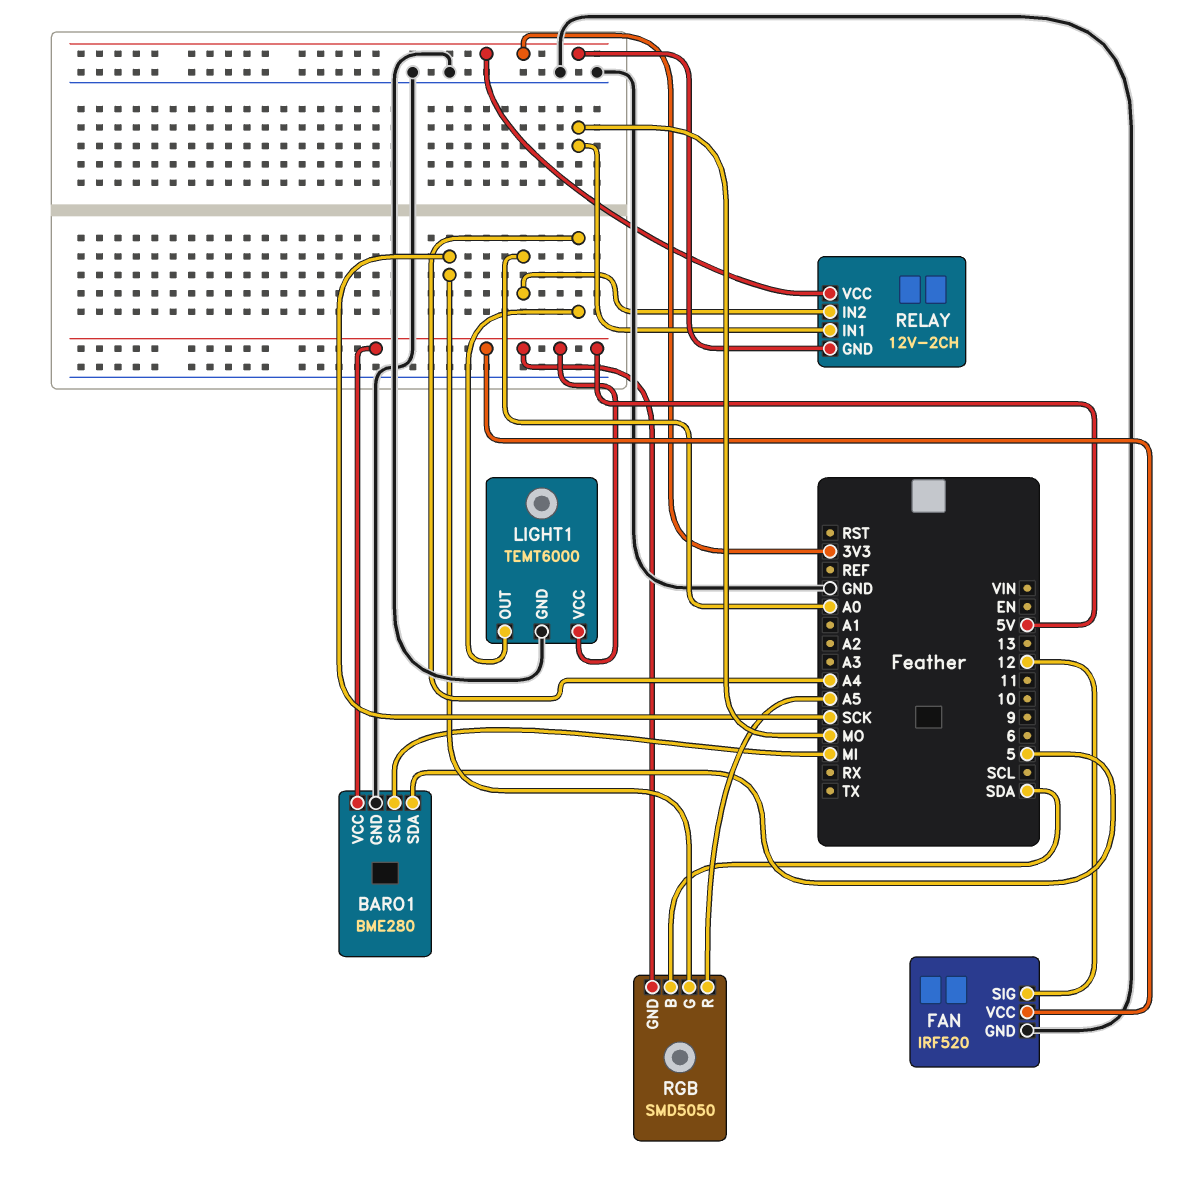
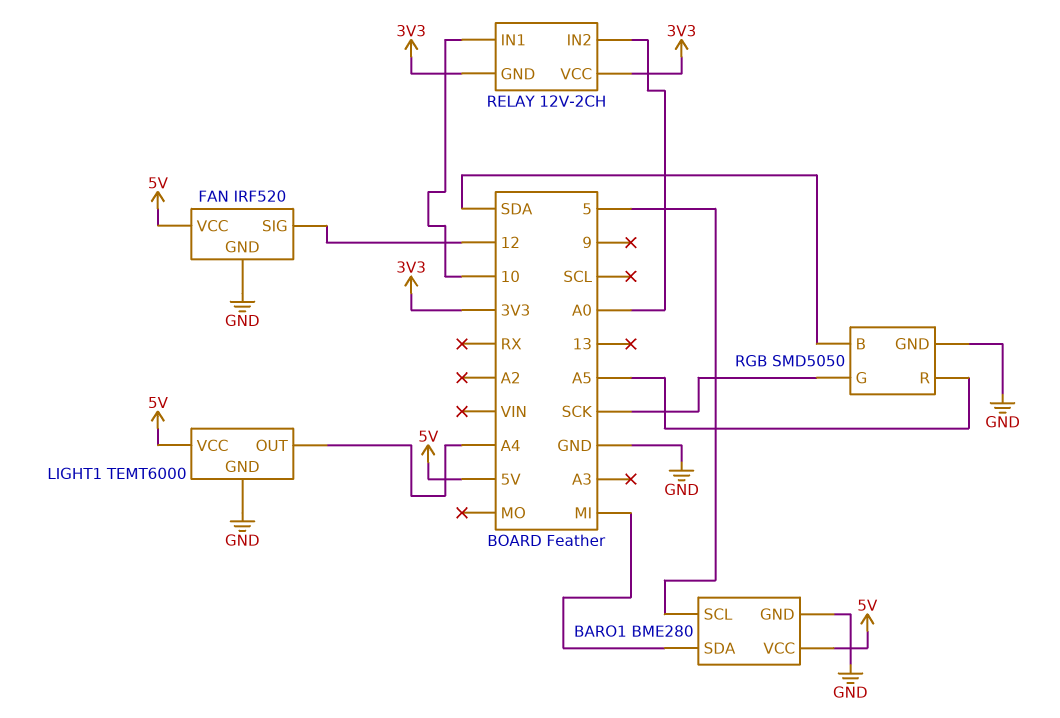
BARO1 pin SCL: MI -> 5
BARO1 pin SDA: 5 -> MI
RELAY pin IN1: MO -> 10
RGB pin GND: 5V -> GND

